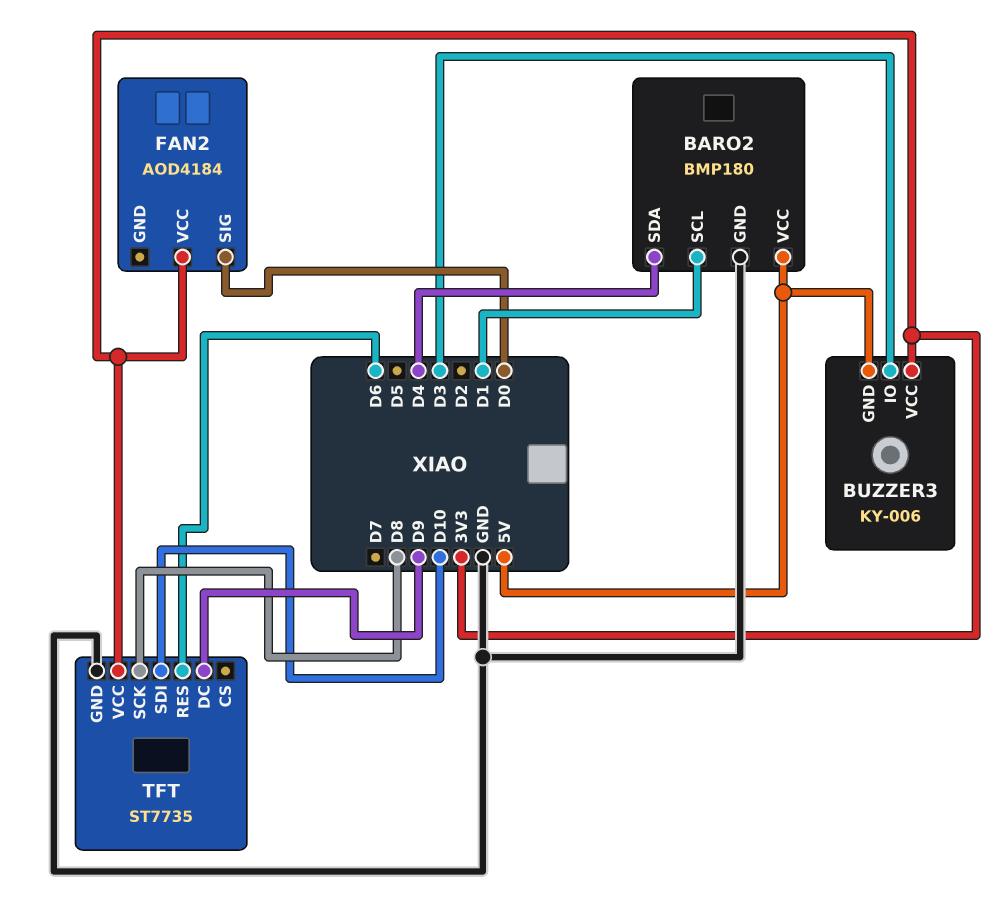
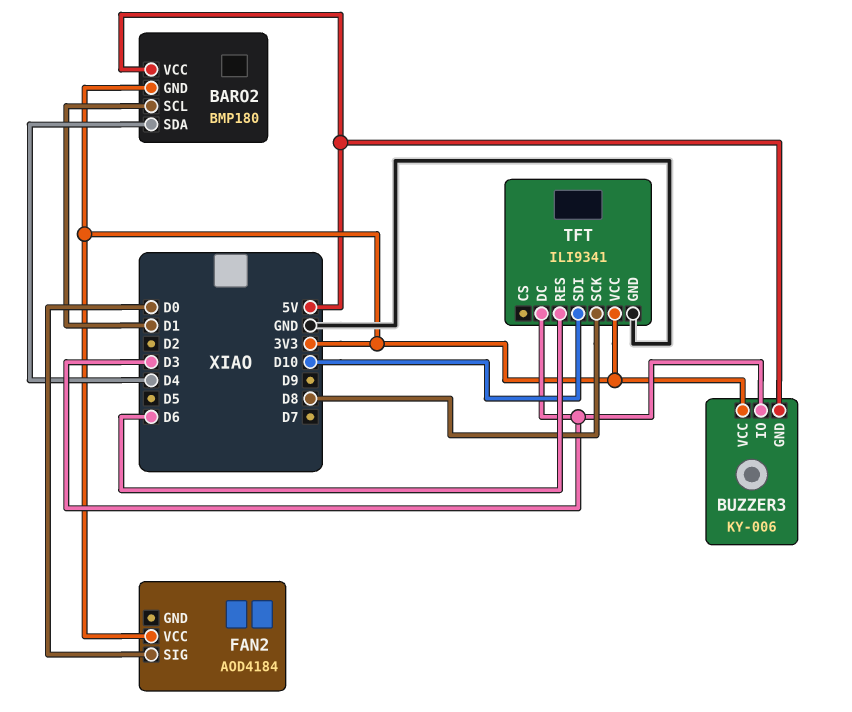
BARO2 pin GND: GND -> 3V3
TFT: ST7735 -> ILI9341
TFT pin DC: D9 -> D3

